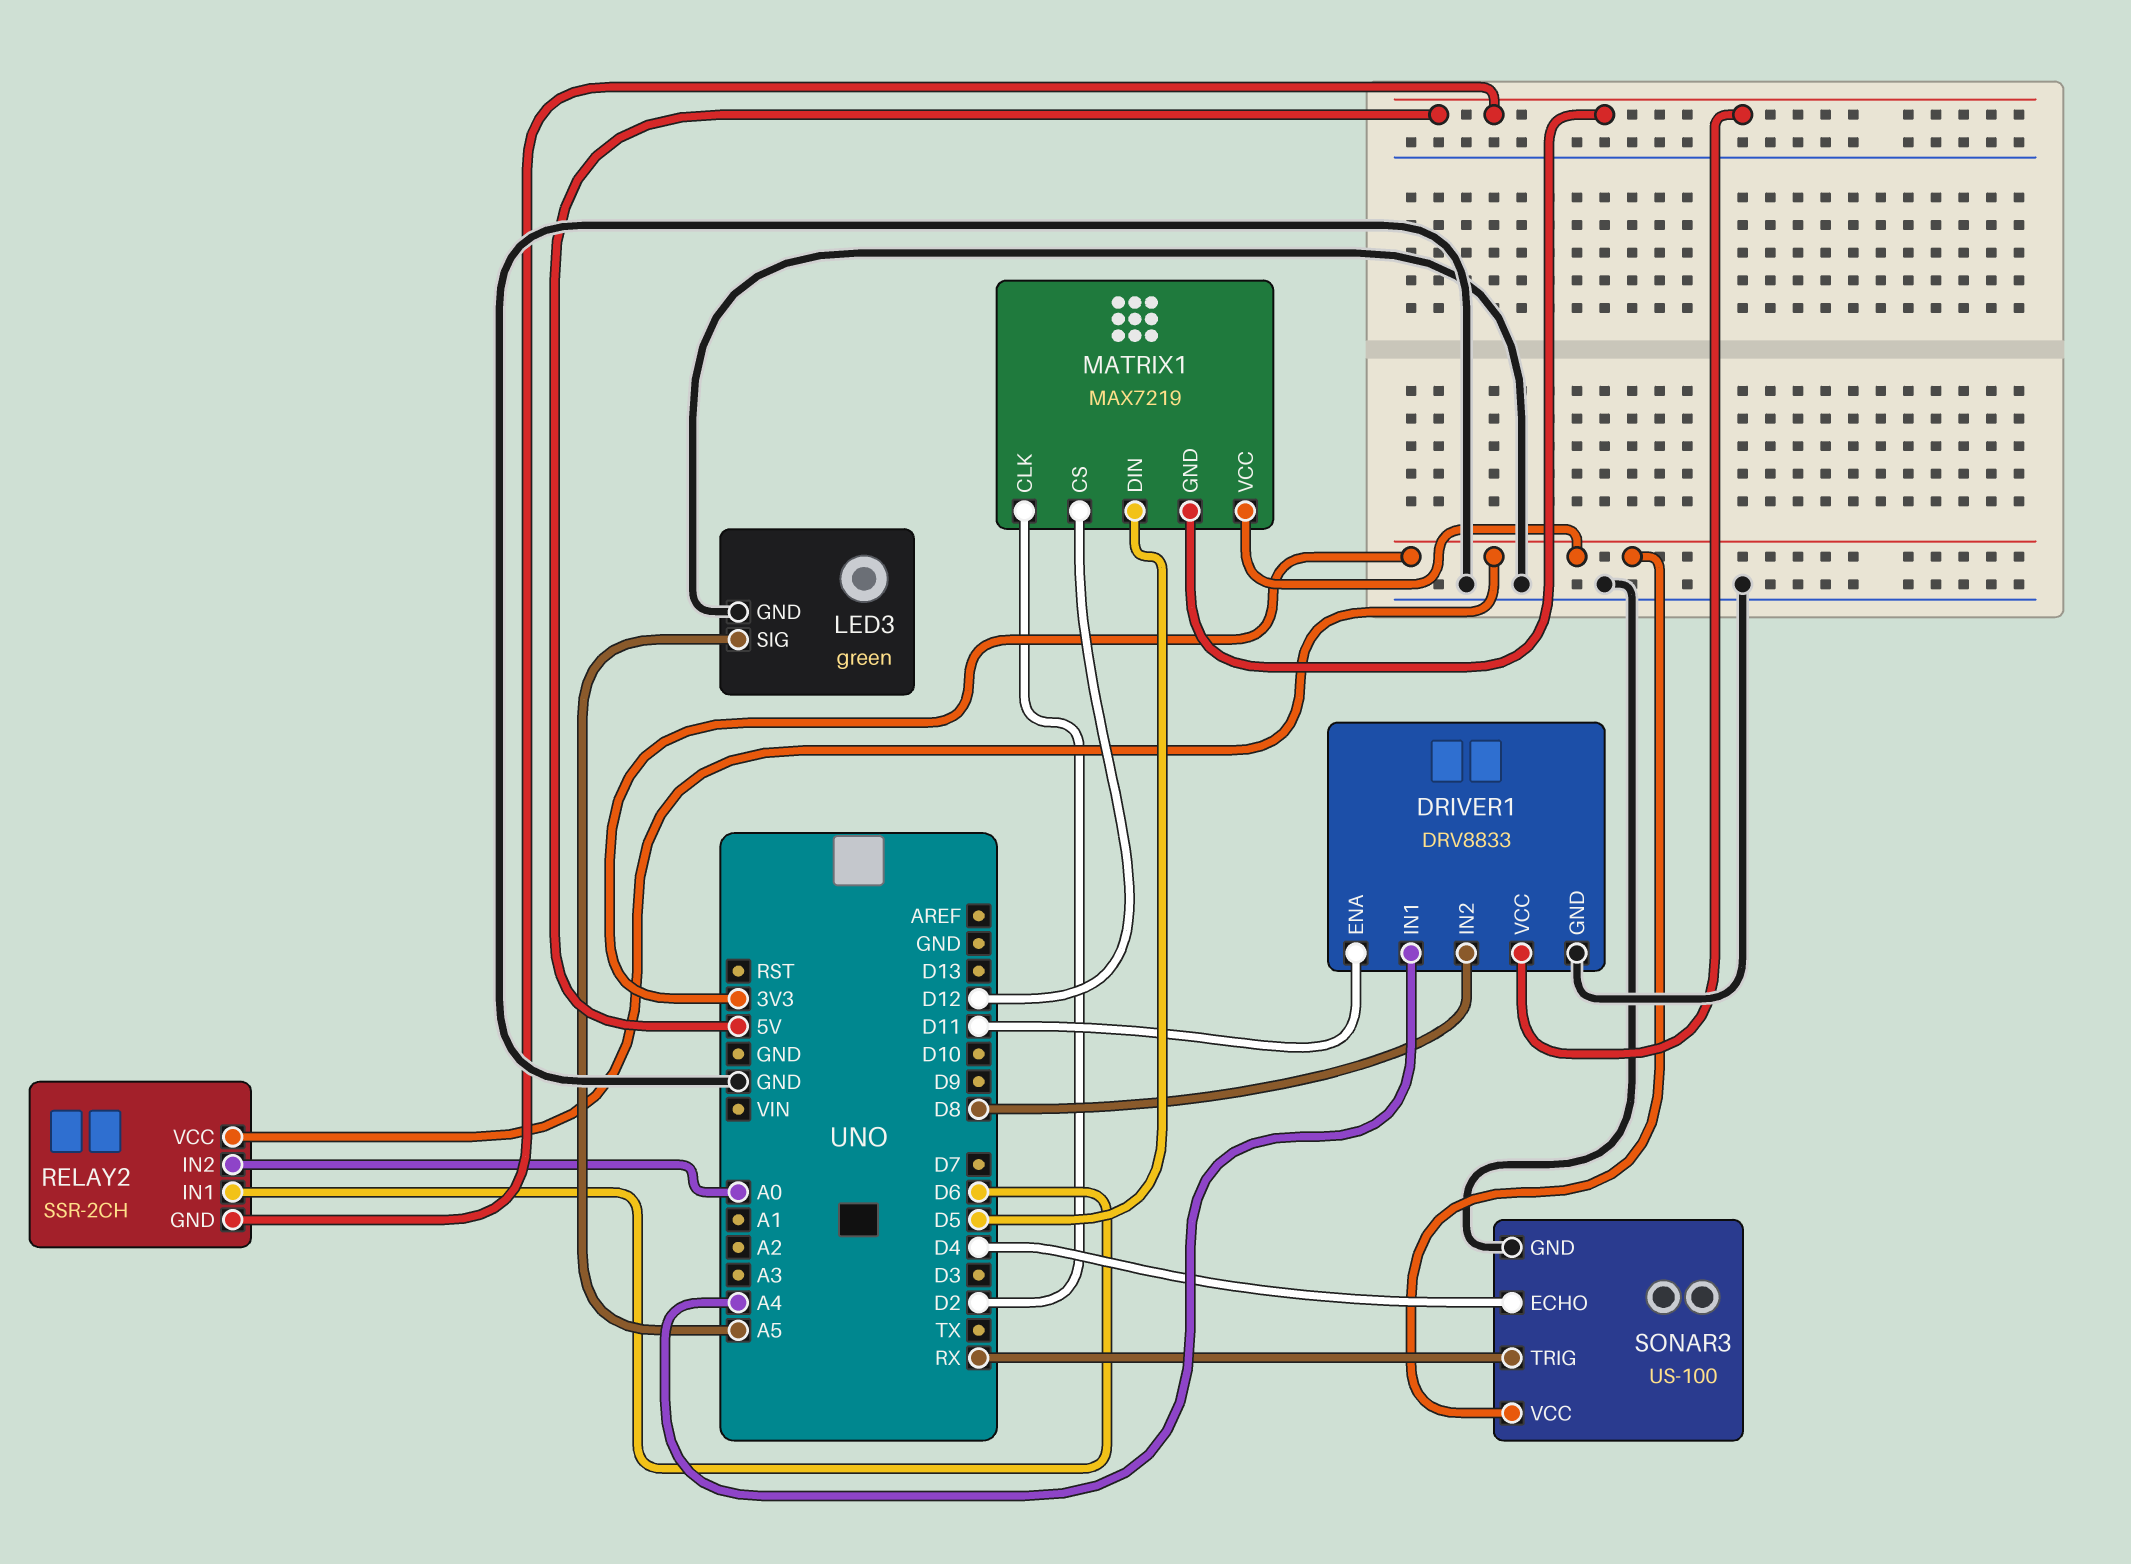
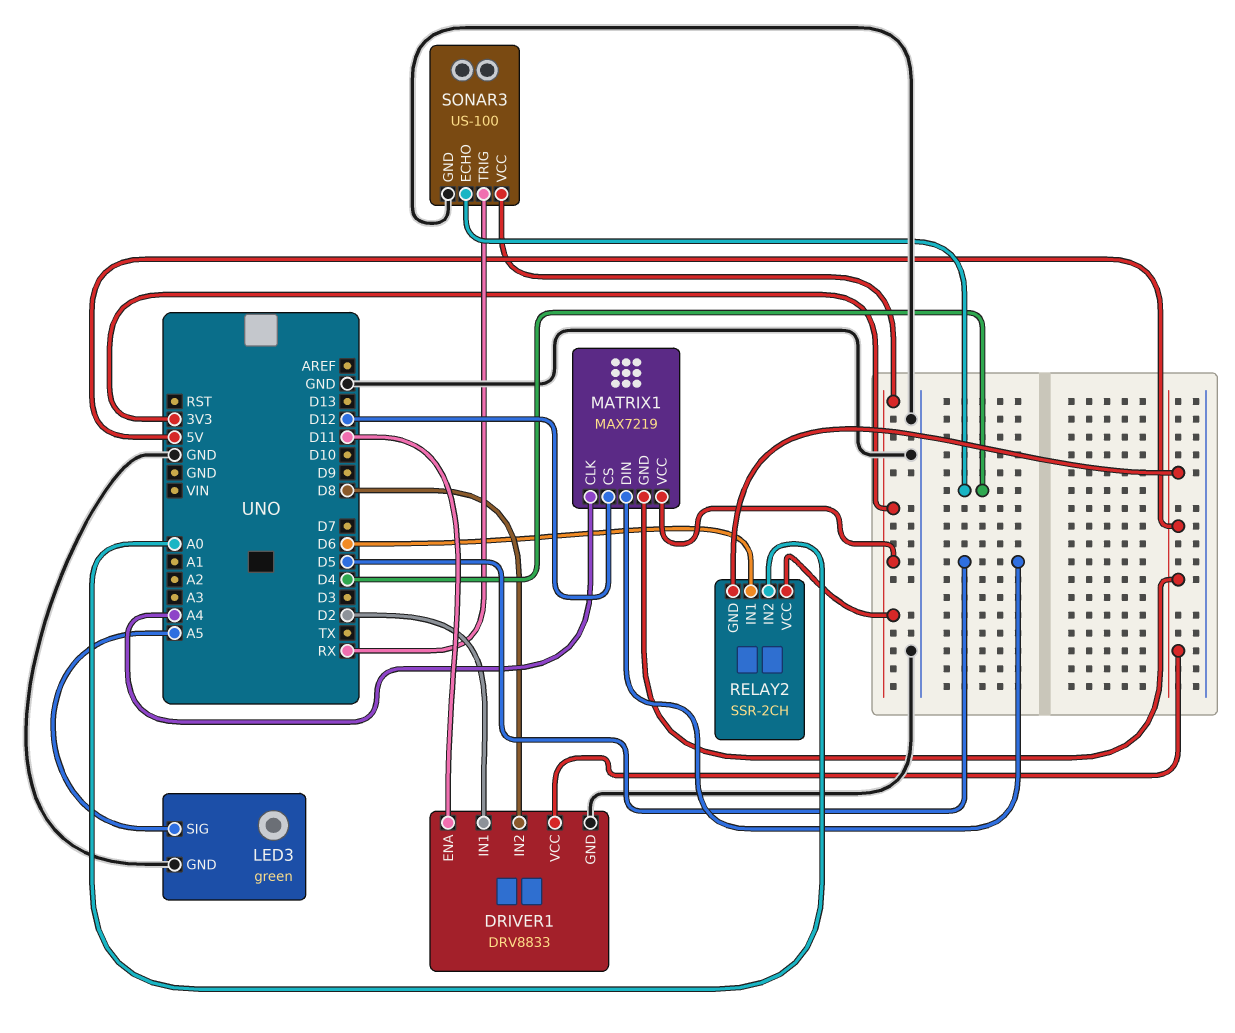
DRIVER1 pin IN1: A4 -> D2
MATRIX1 pin CLK: D2 -> A4

